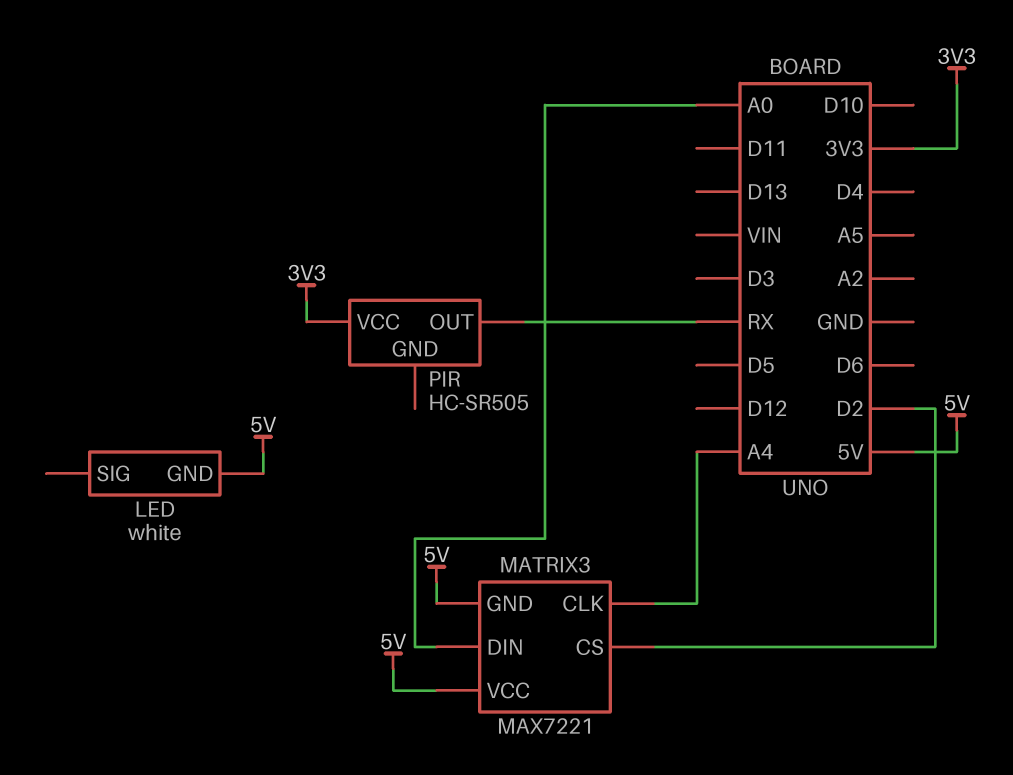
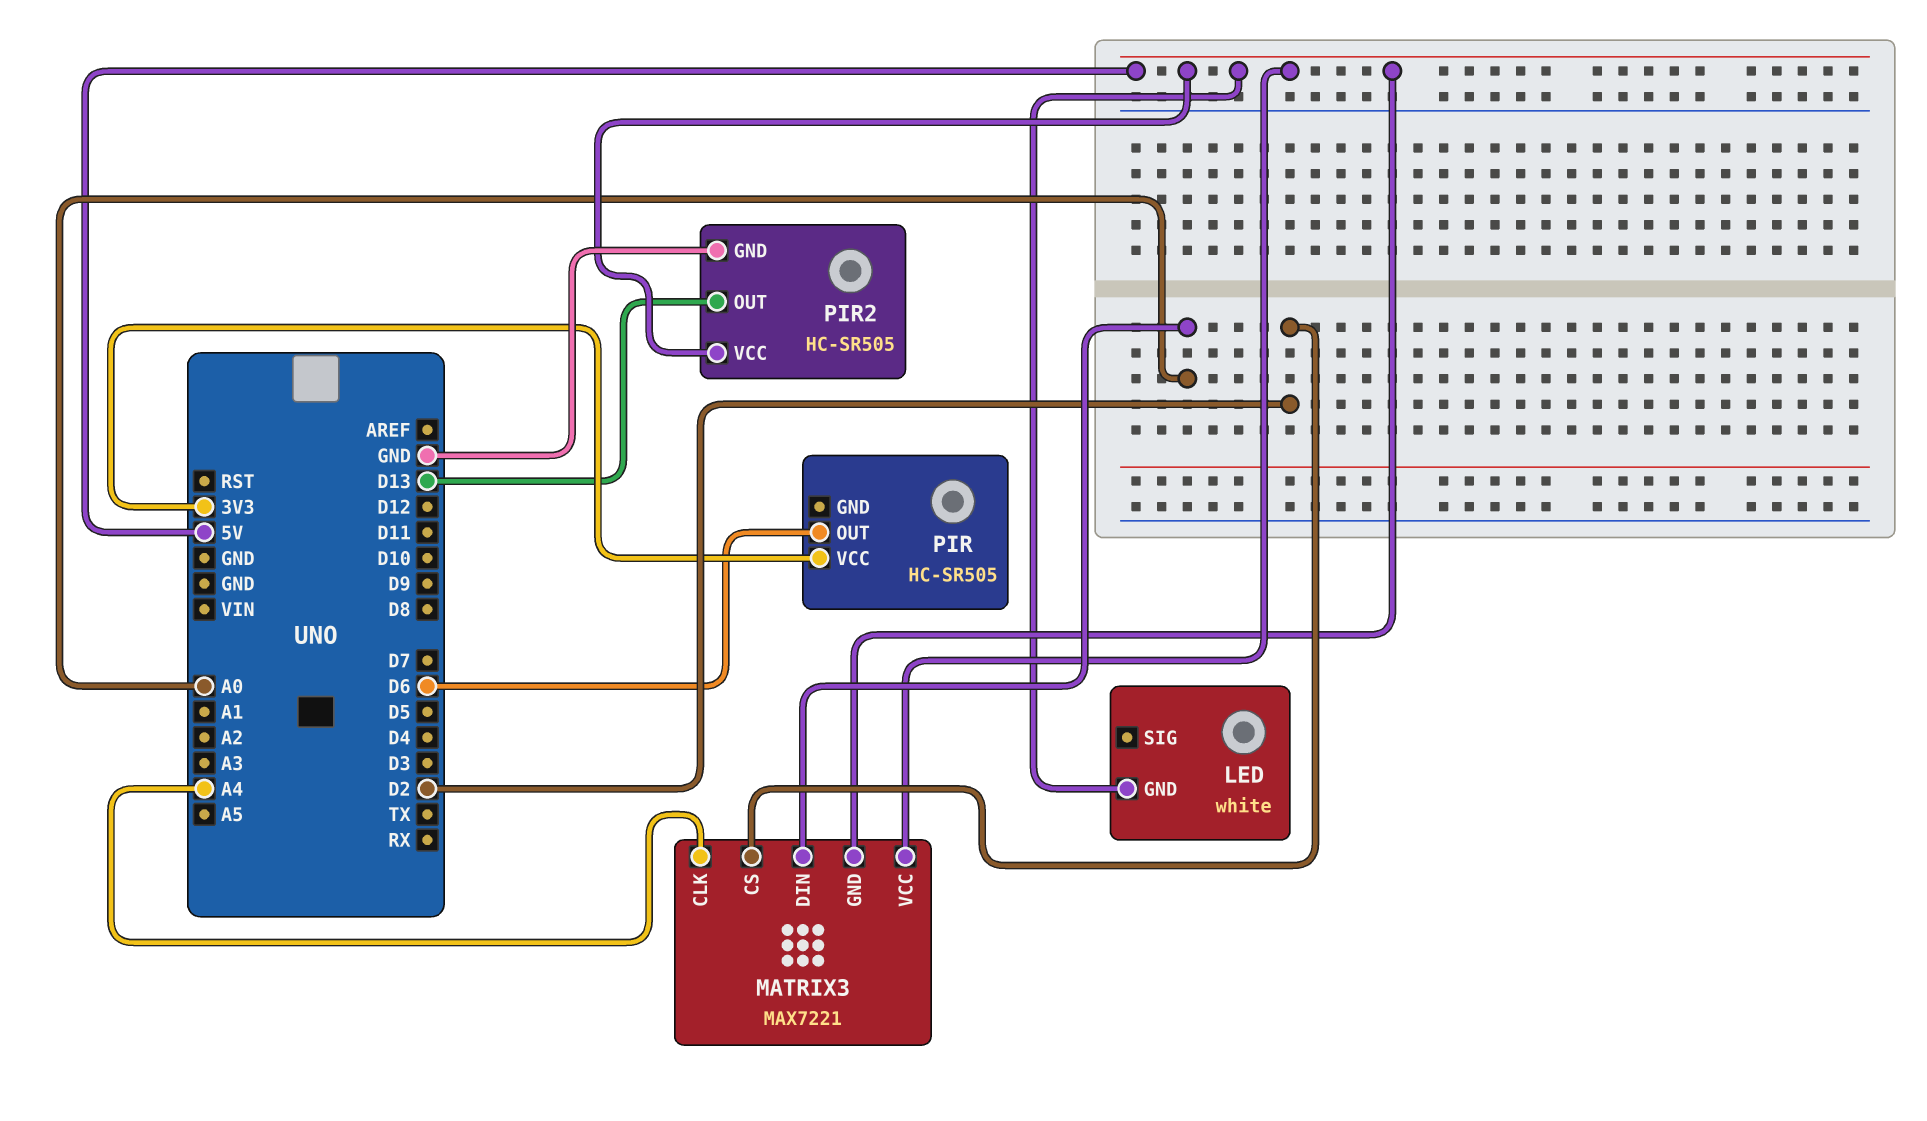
PIR pin OUT: RX -> D6
PIR2: none -> HC-SR505
PIR2 pin GND: none -> GND
PIR2 pin OUT: none -> D13
PIR2 pin VCC: none -> 5V

